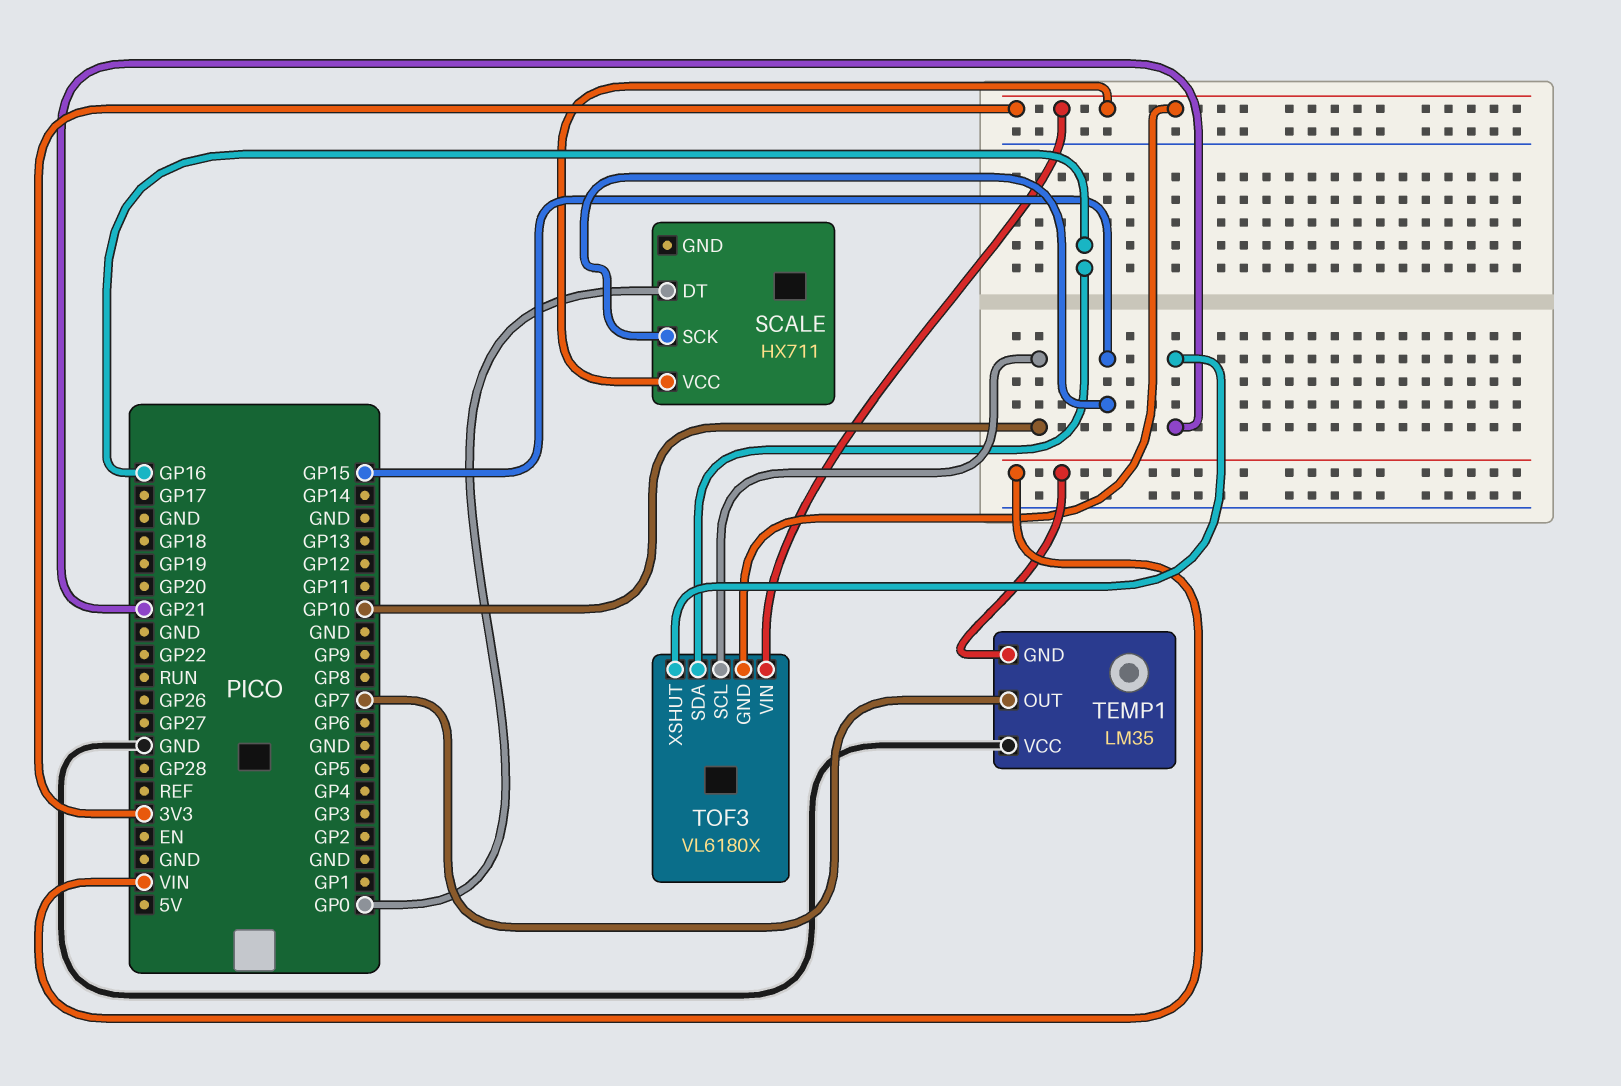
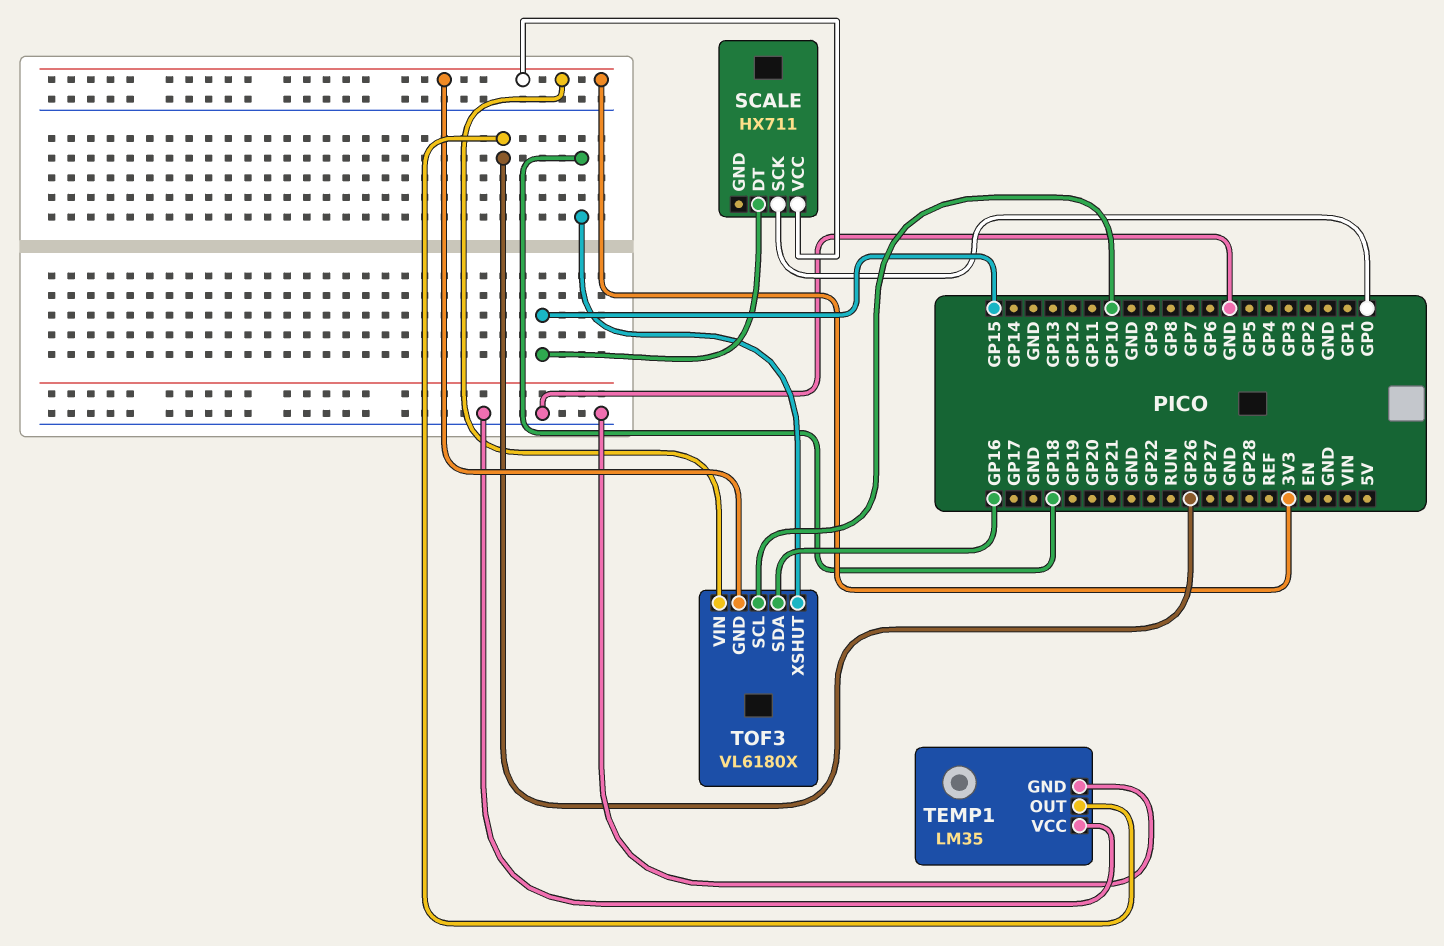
SCALE pin DT: GP0 -> GP15
SCALE pin SCK: GP15 -> GP0
TEMP1 pin GND: VIN -> GND
TEMP1 pin OUT: GP7 -> GP26
TOF3 pin XSHUT: GP21 -> GP18

